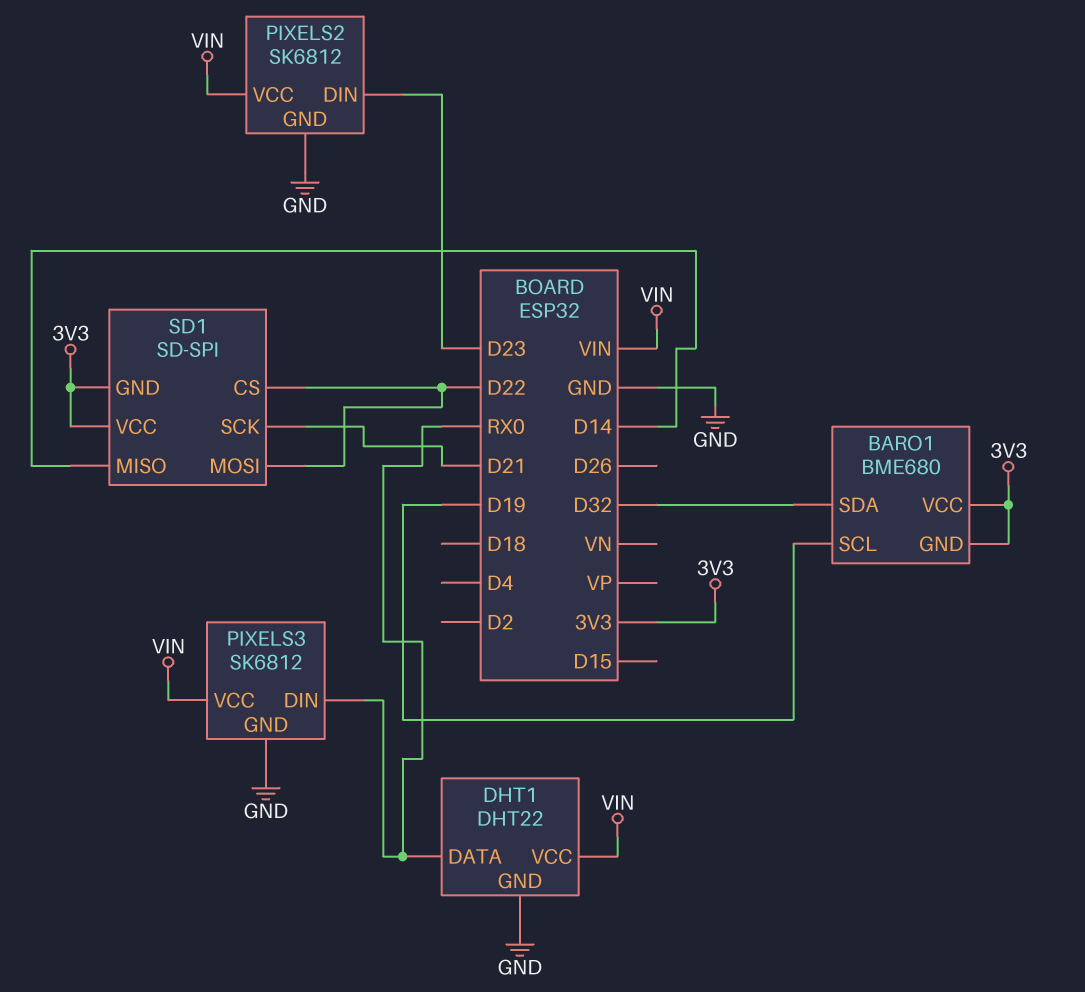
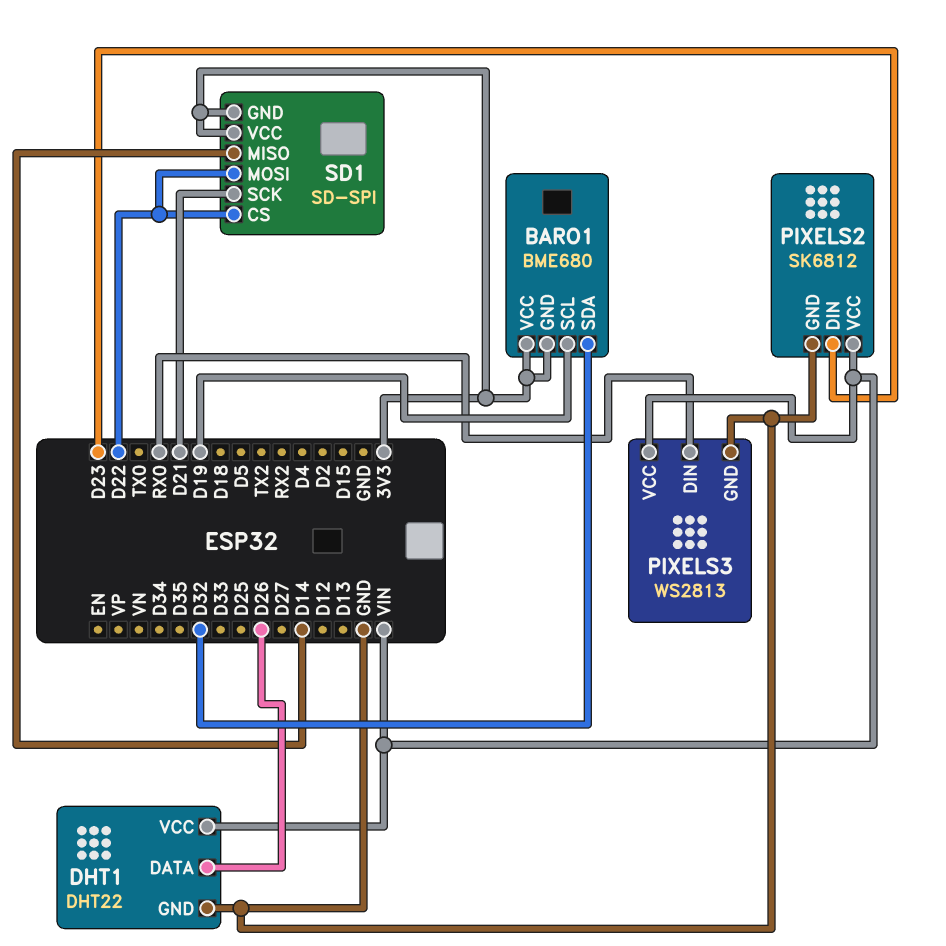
DHT1 pin DATA: RX0 -> D26
PIXELS3: SK6812 -> WS2813

